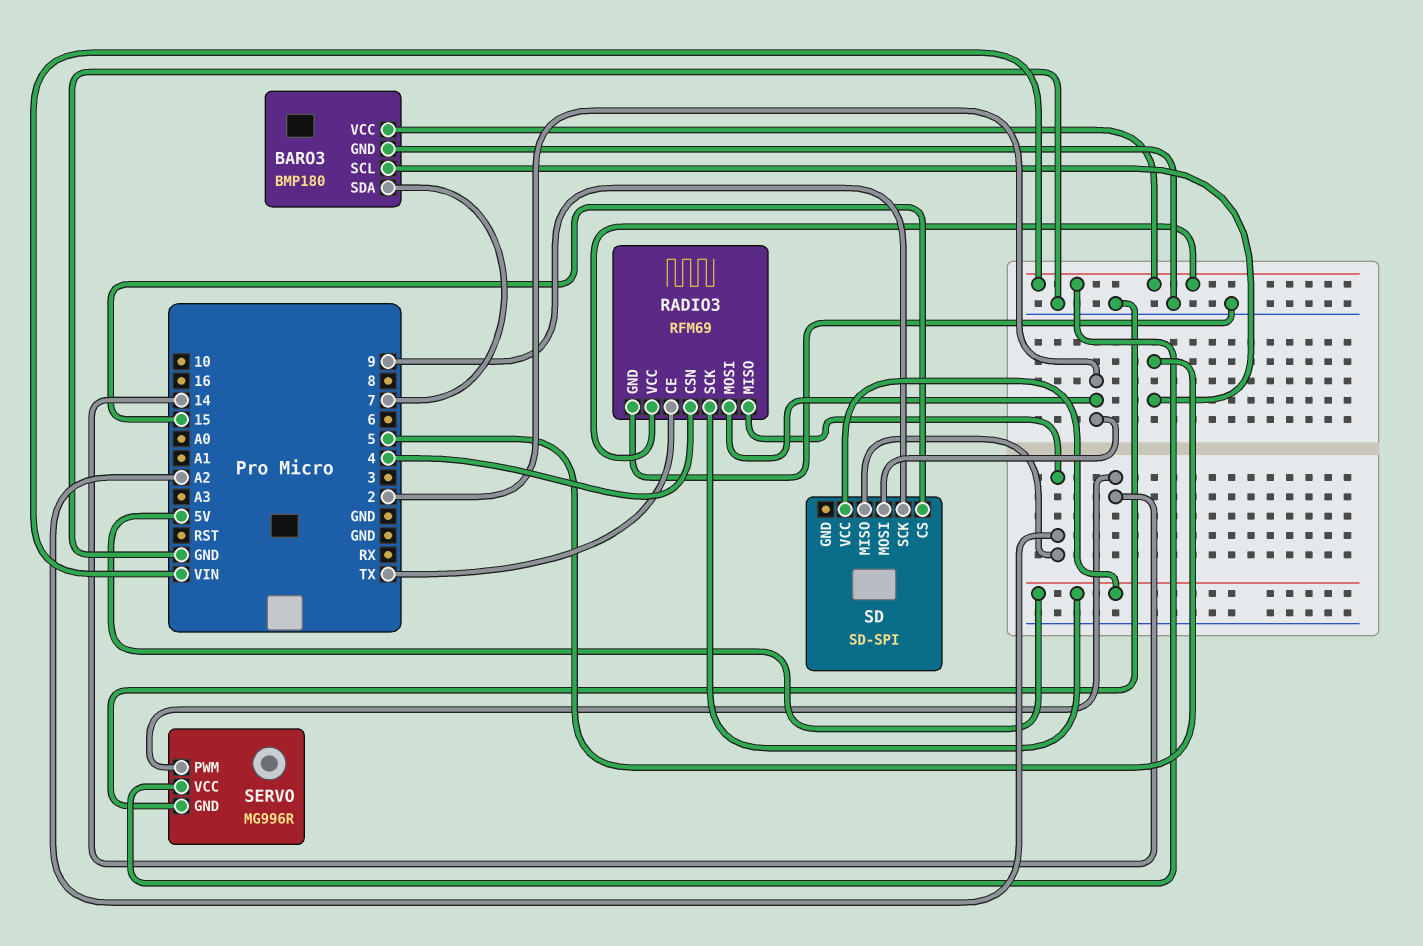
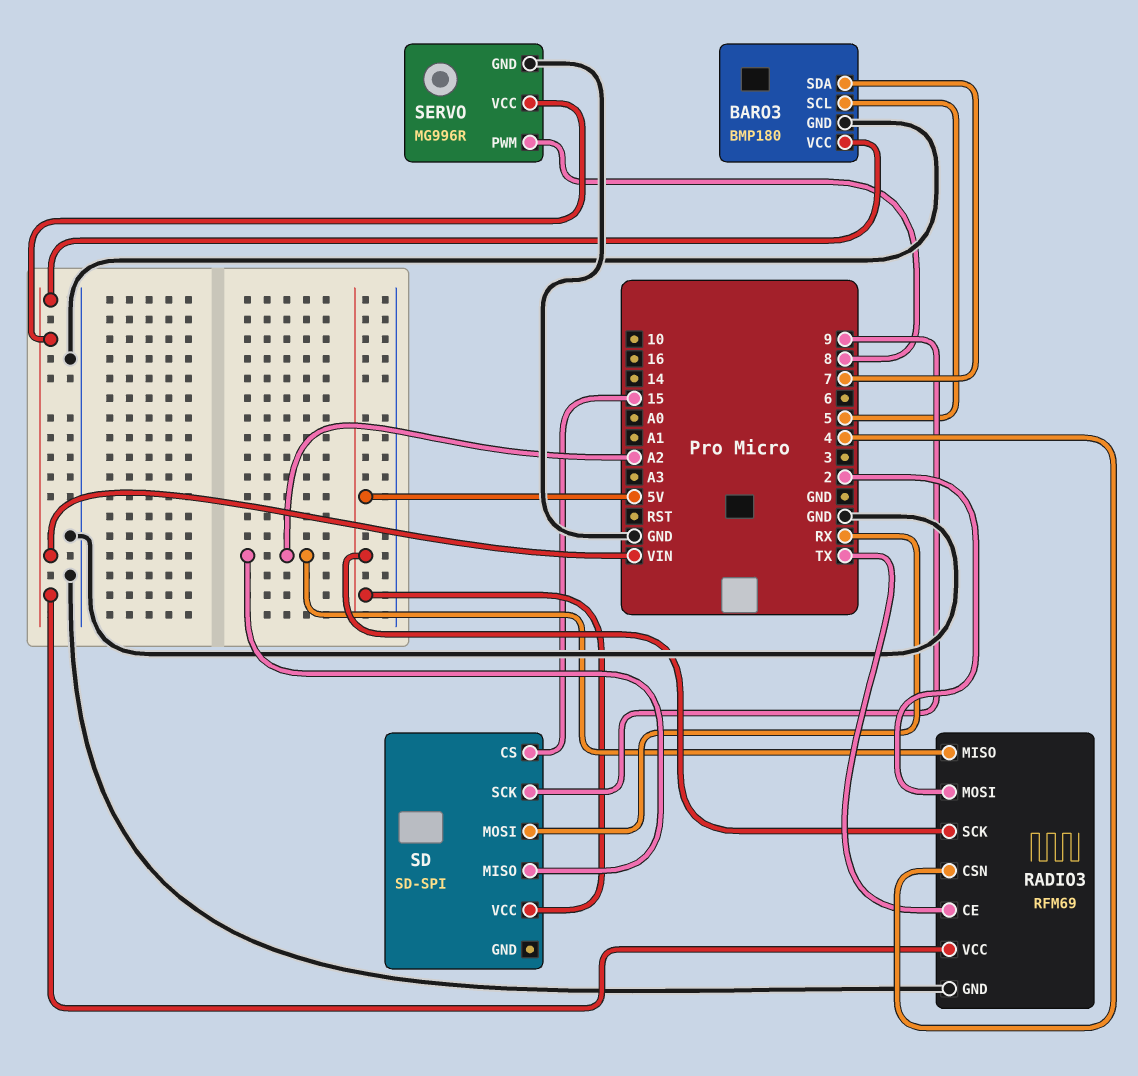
SD pin MOSI: 2 -> RX
SERVO pin PWM: 14 -> 8

